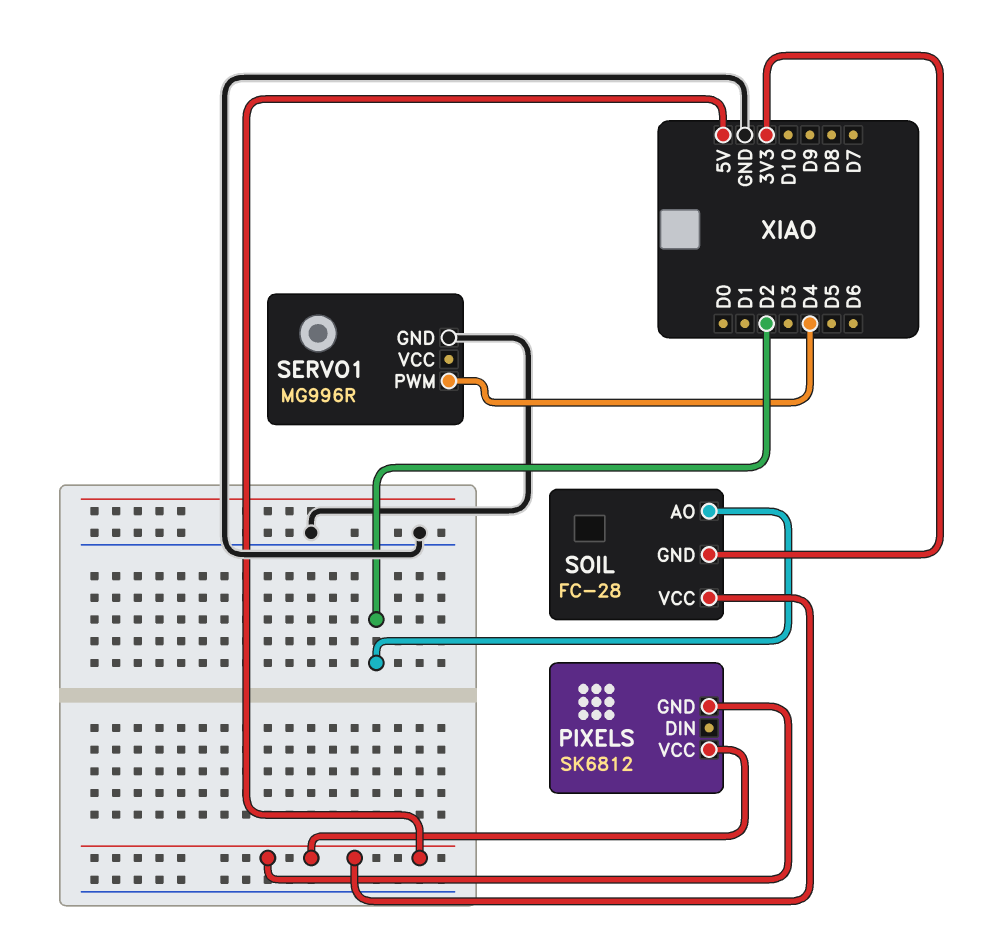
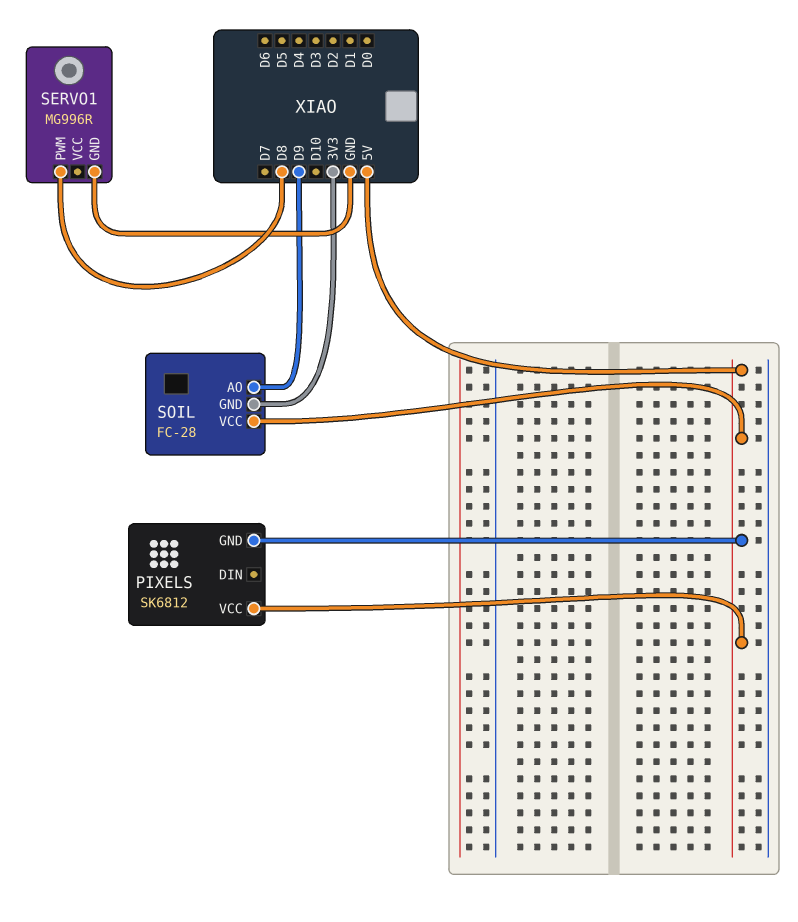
SERVO1 pin PWM: D4 -> D8
SOIL pin AO: D2 -> D9

